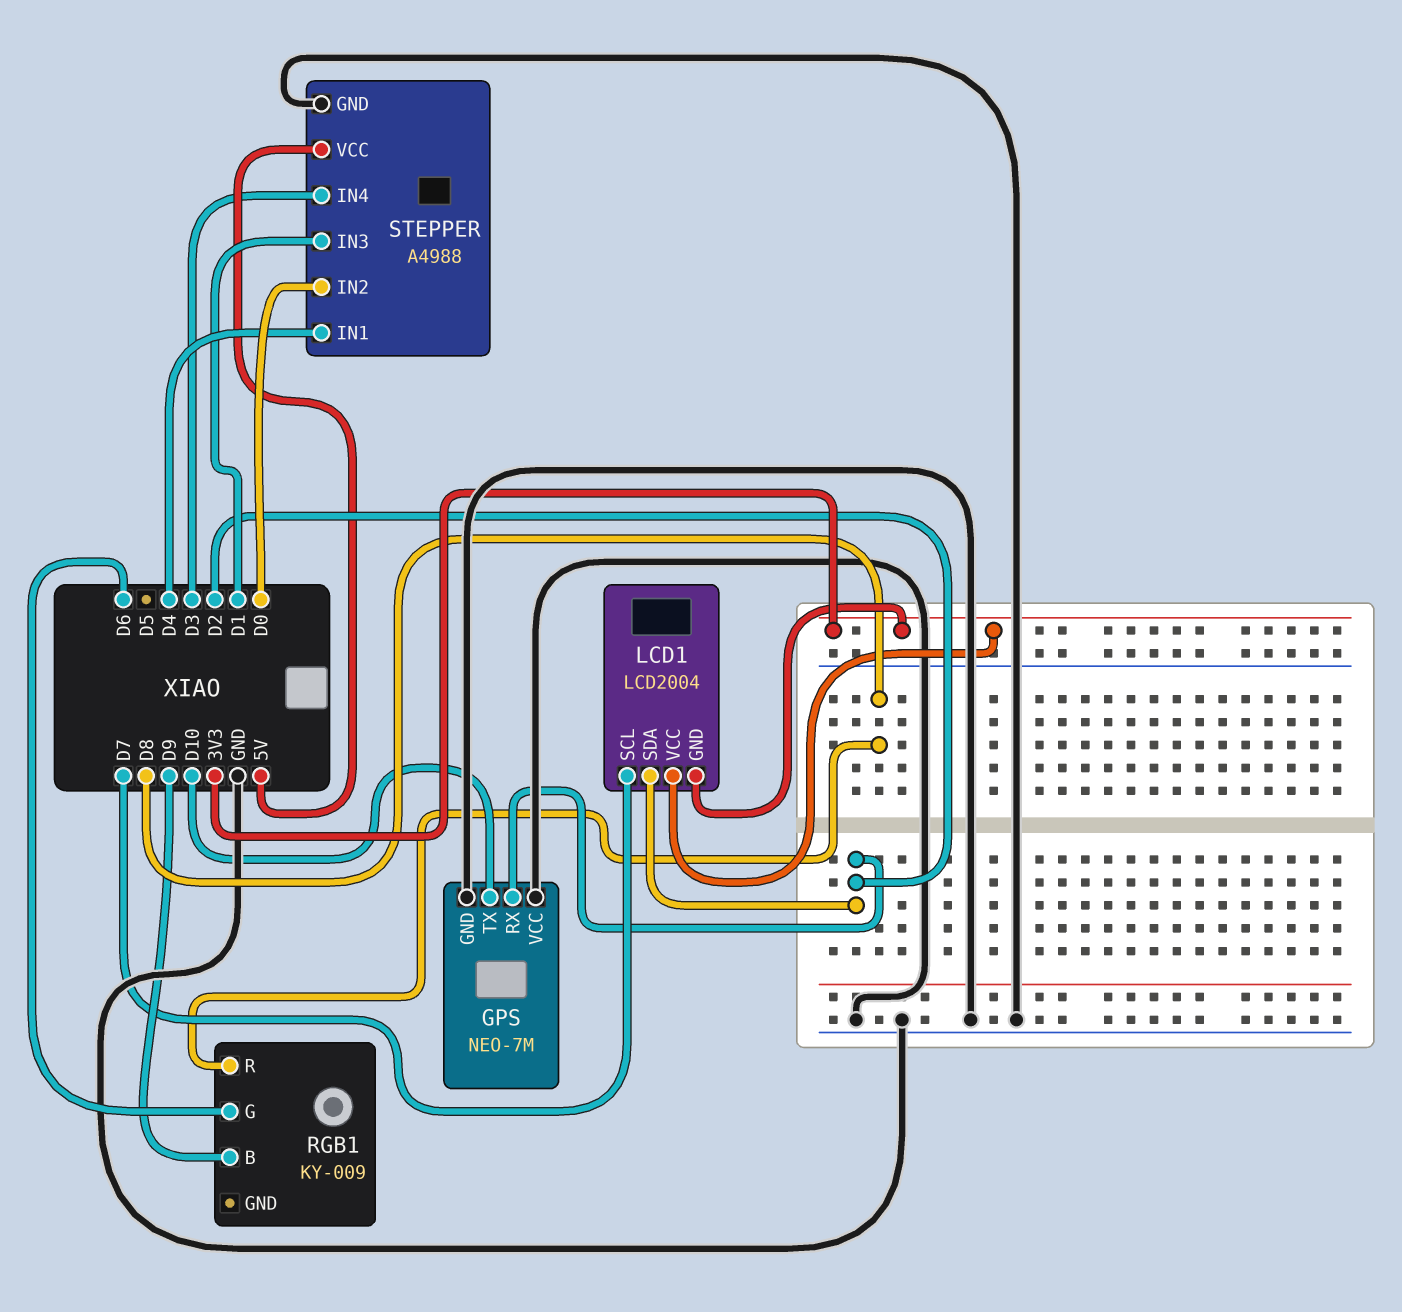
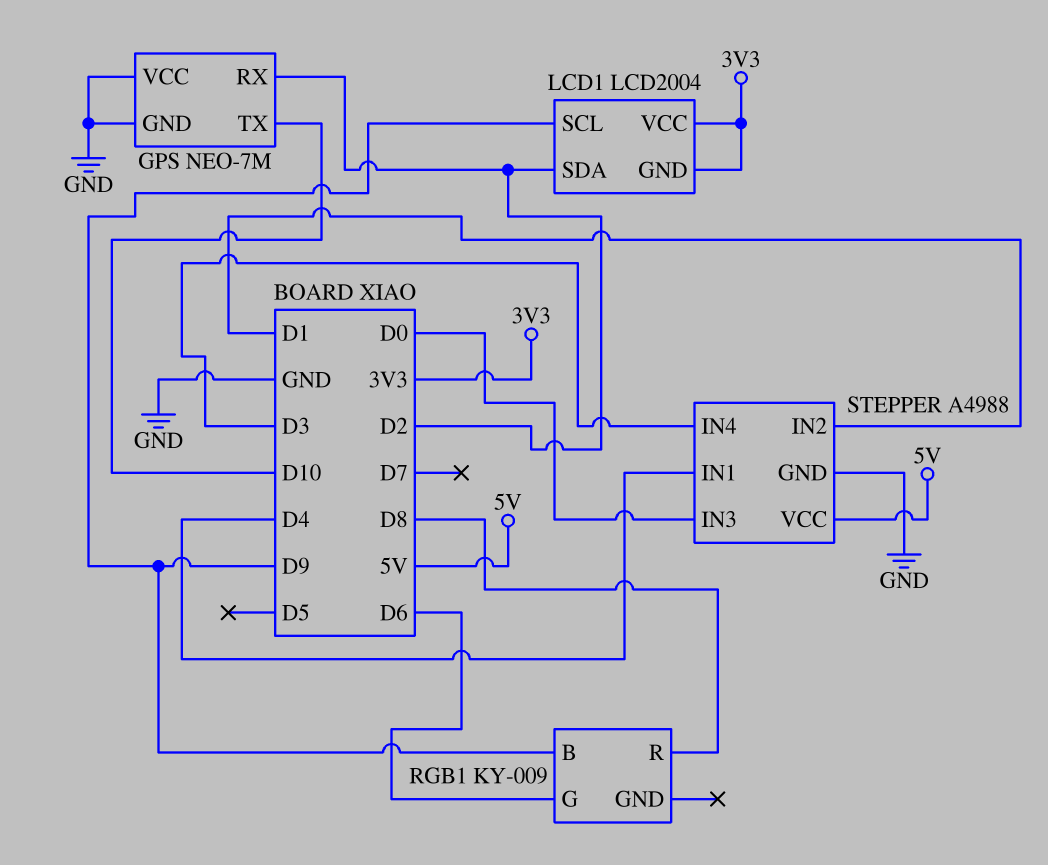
LCD1 pin SCL: D7 -> D9
STEPPER pin IN2: D0 -> D1
STEPPER pin IN3: D1 -> D0

